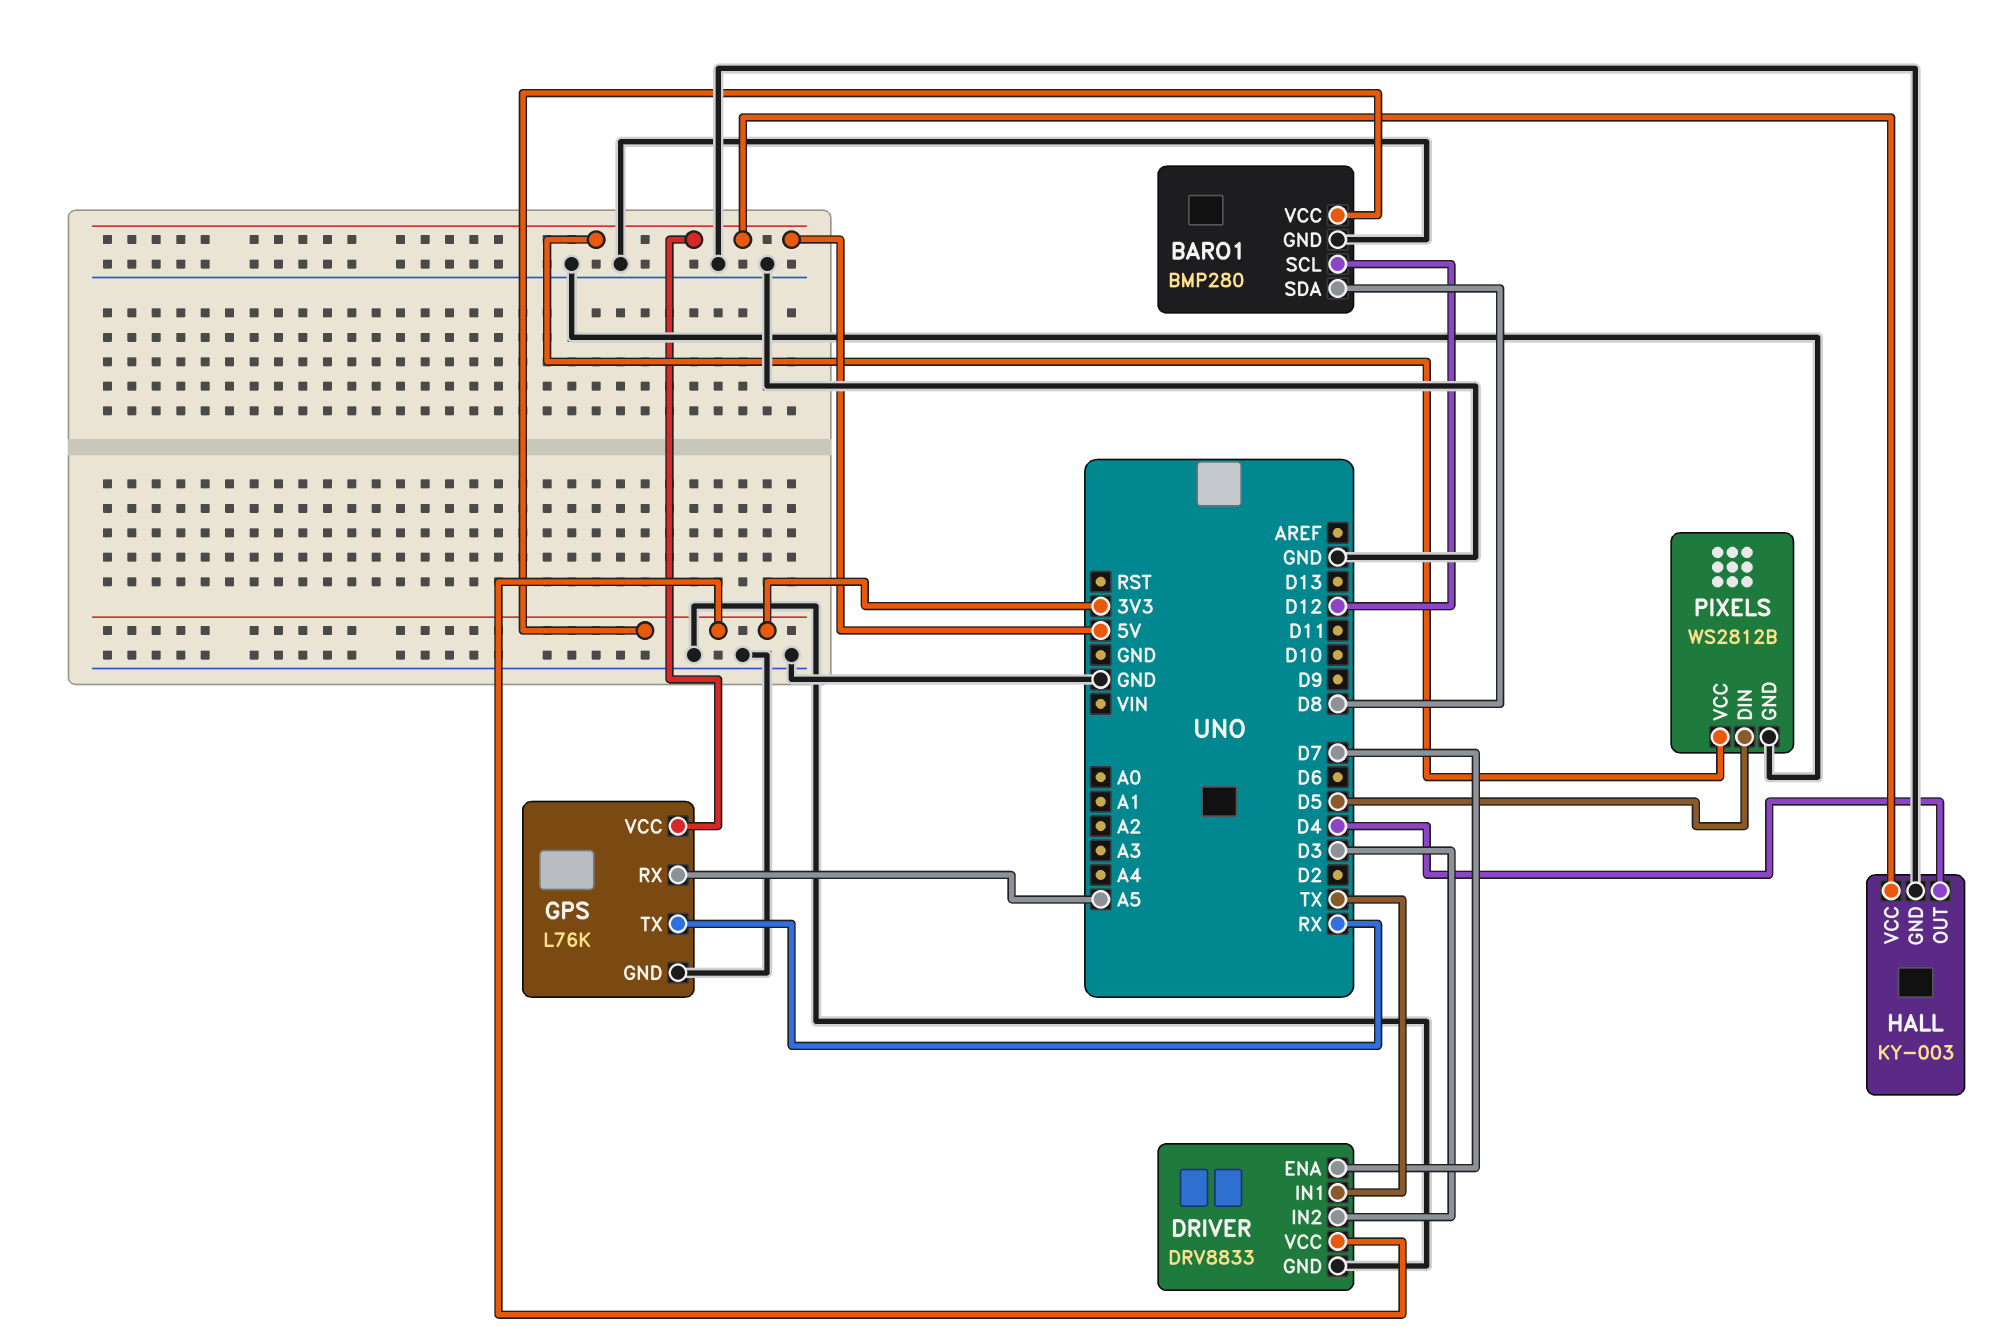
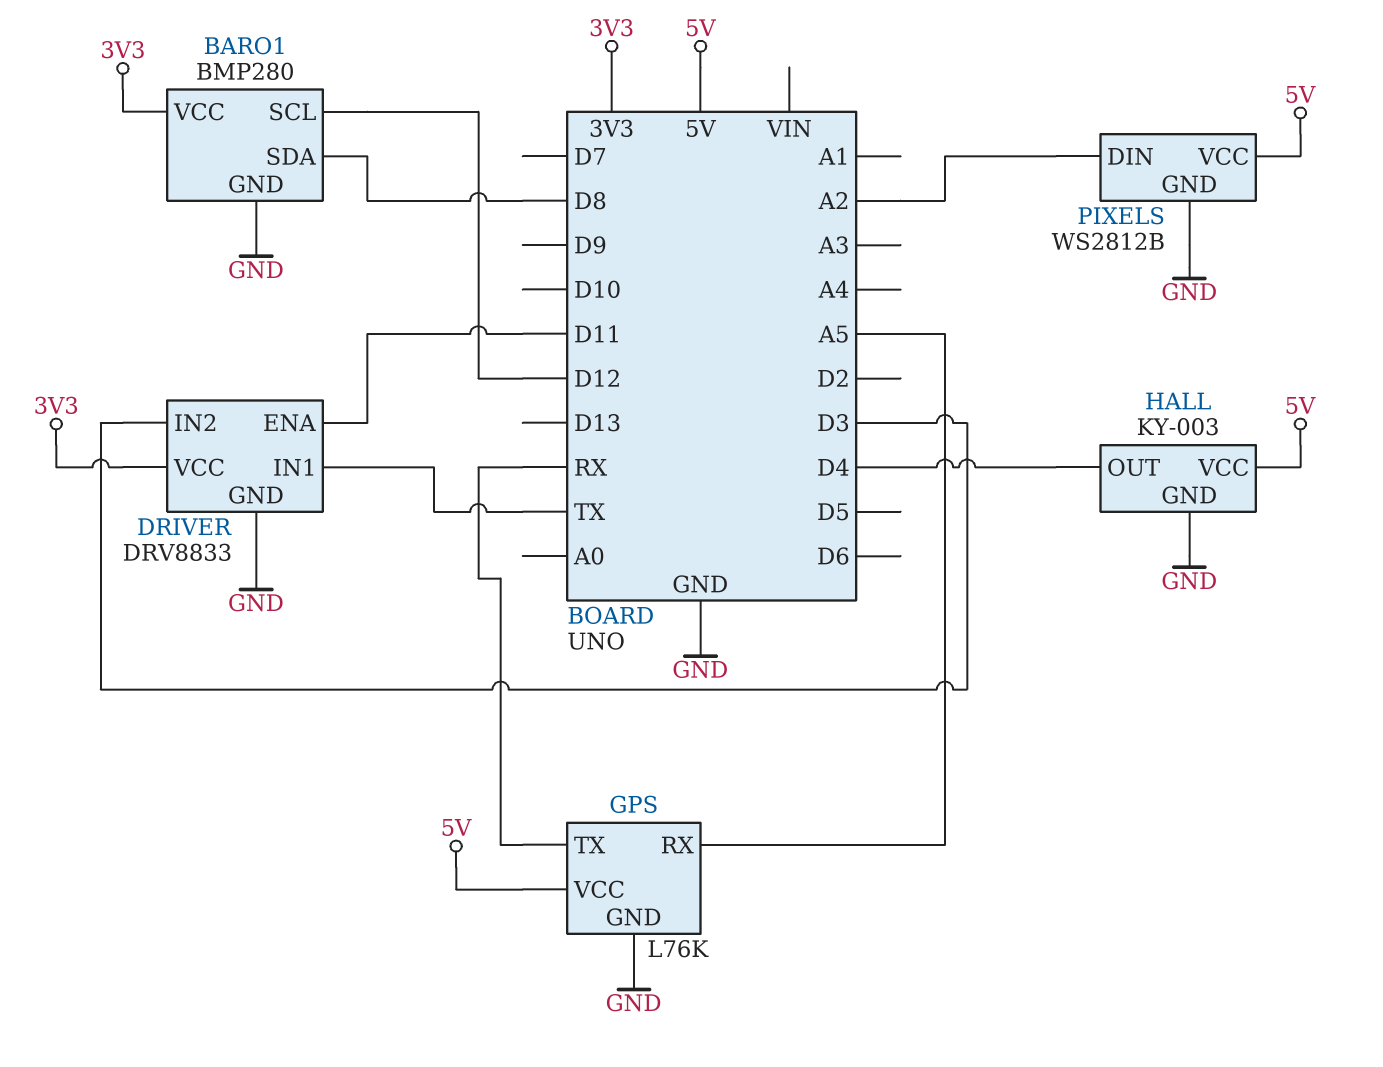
DRIVER pin ENA: D7 -> D11
PIXELS pin DIN: D5 -> A2

